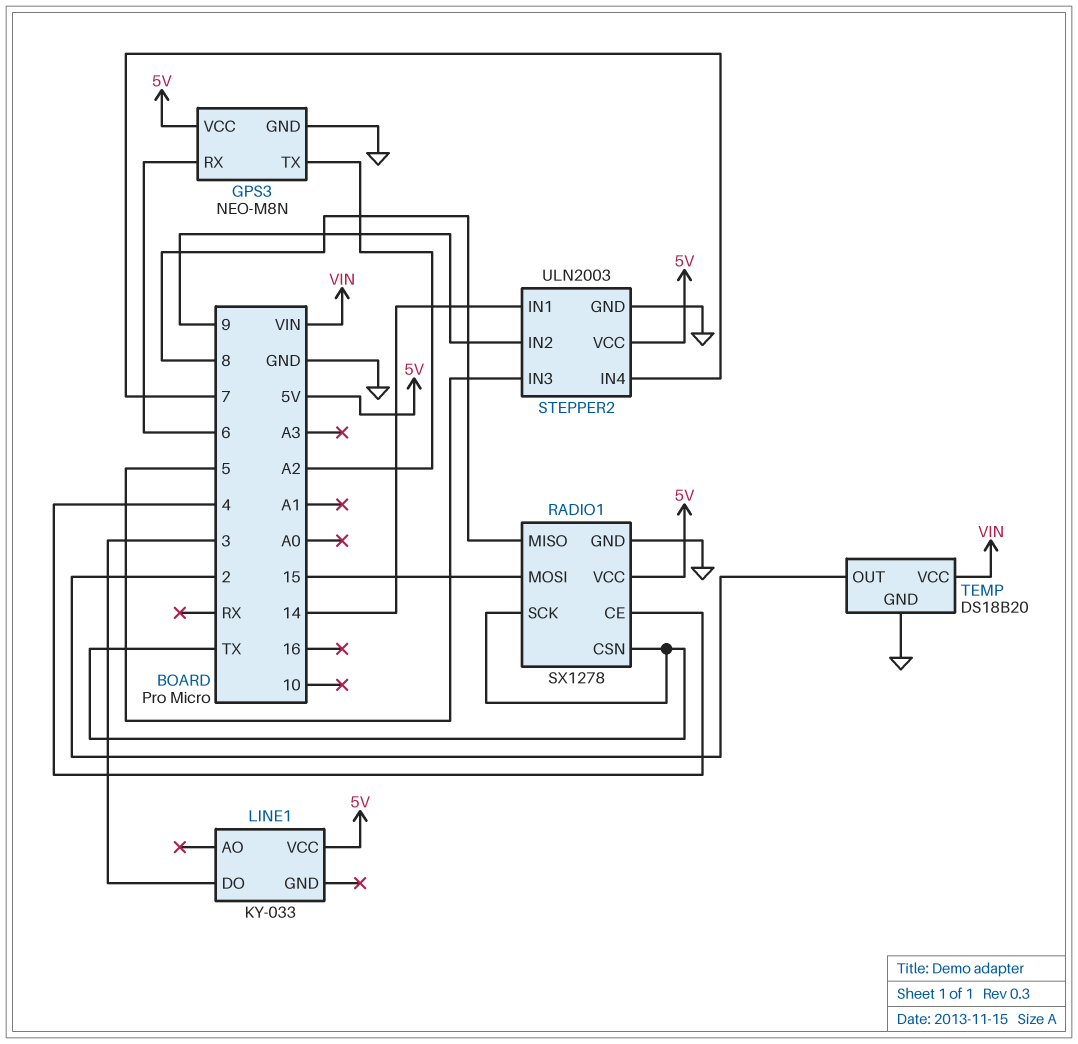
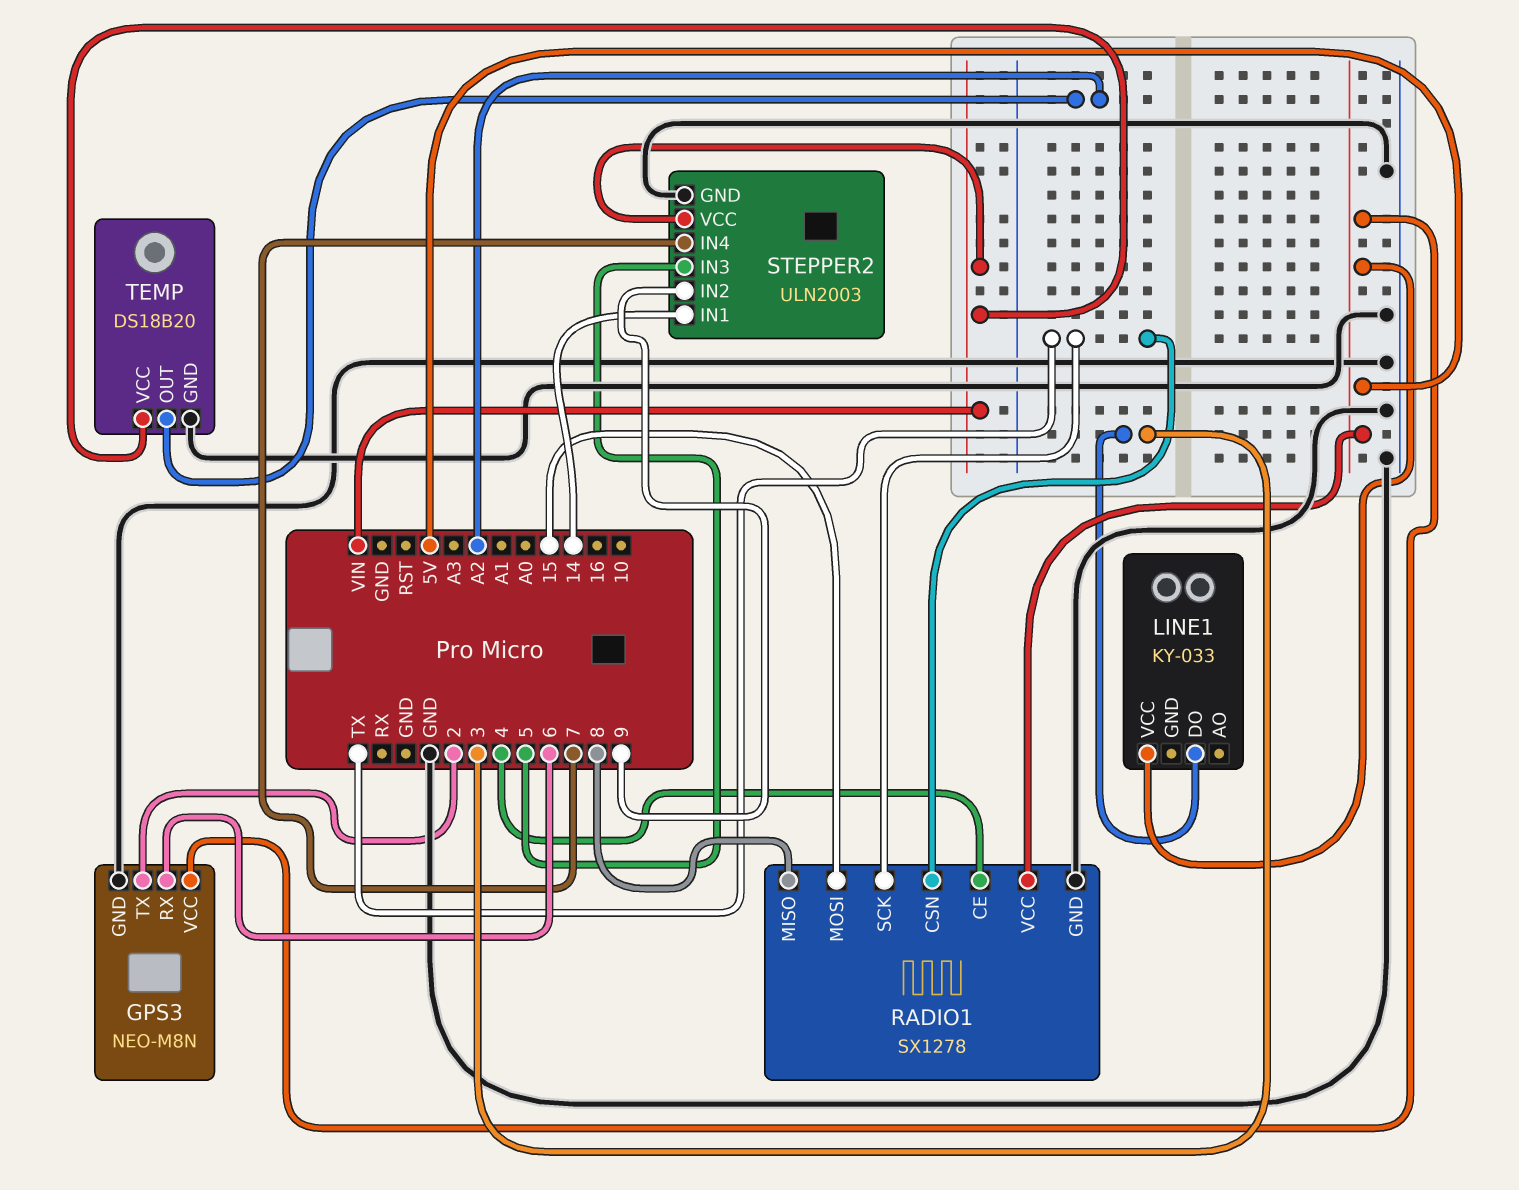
GPS3 pin TX: A2 -> 2
STEPPER2 pin VCC: 5V -> VIN
TEMP pin OUT: 2 -> A2

